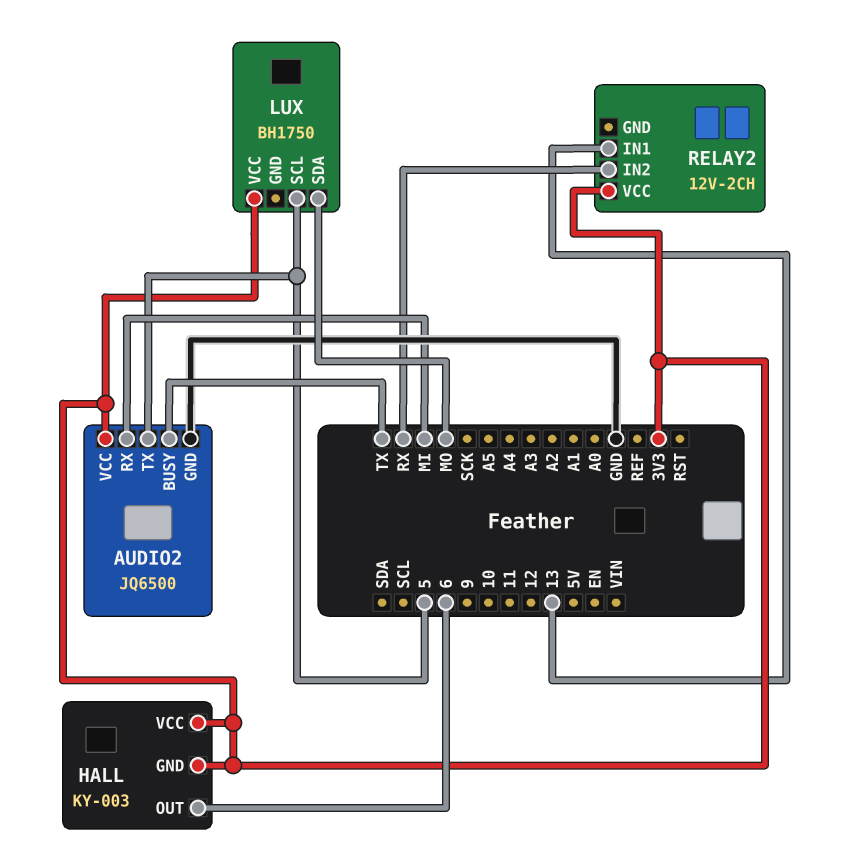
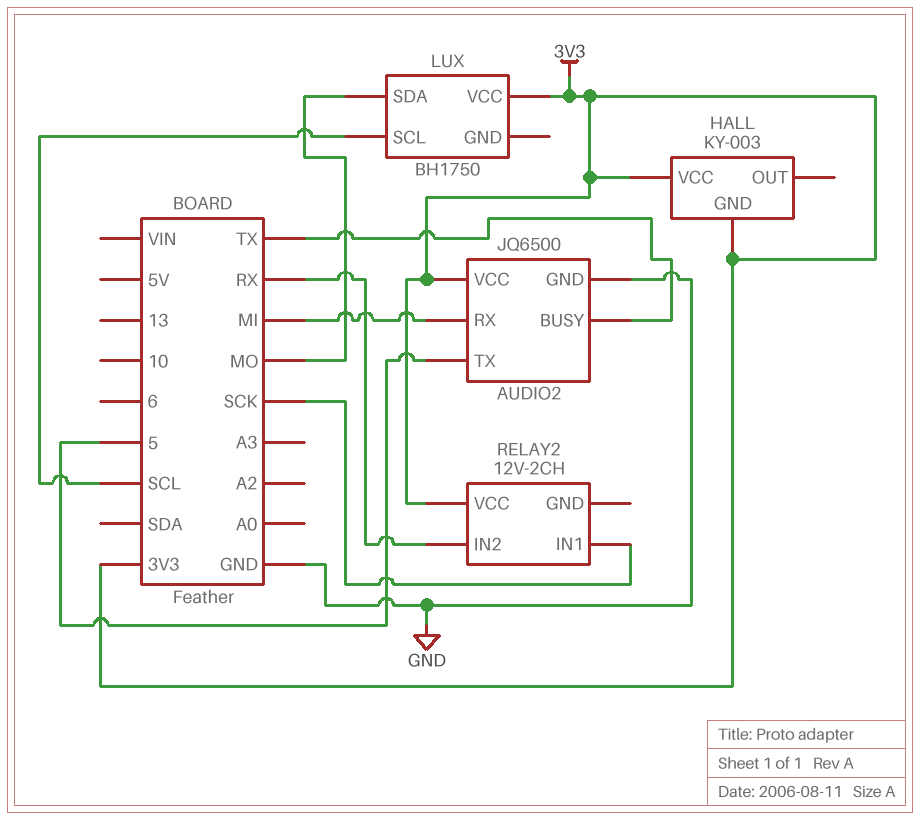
HALL pin OUT: 6 -> none
LUX pin SCL: 5 -> SCL
RELAY2 pin IN1: 13 -> SCK

